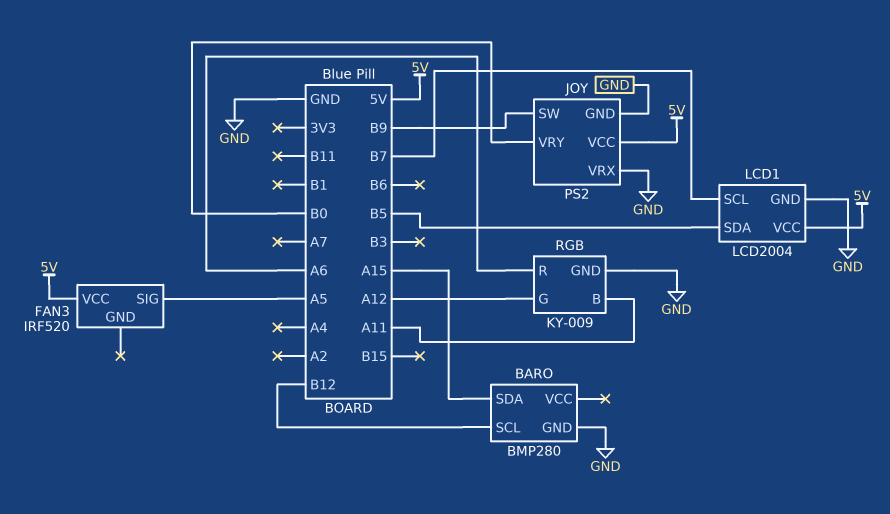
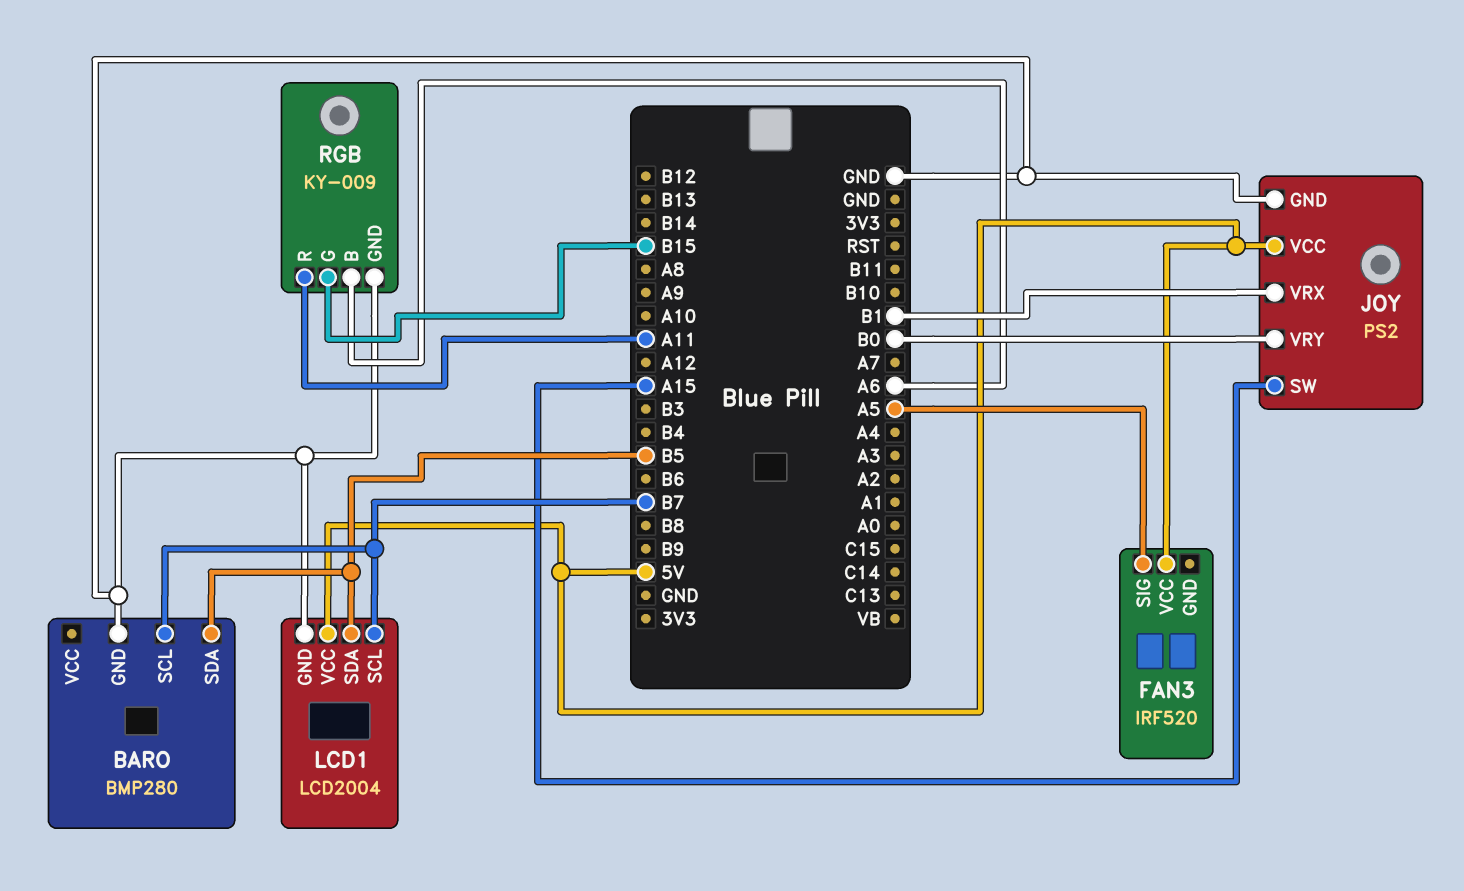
BARO pin SCL: B12 -> B7
BARO pin SDA: A15 -> B5
JOY pin SW: B9 -> A15
JOY pin VRX: GND -> B1
RGB pin B: A11 -> A6
RGB pin G: A12 -> B15
RGB pin R: A6 -> A11

